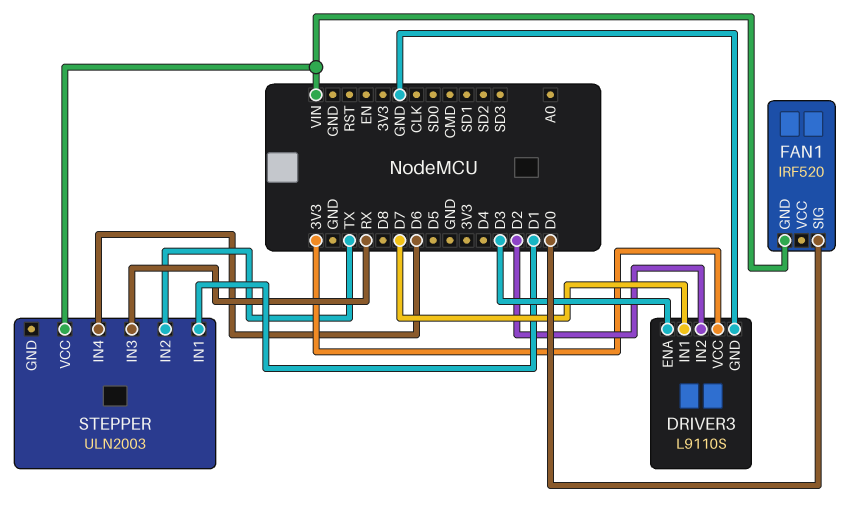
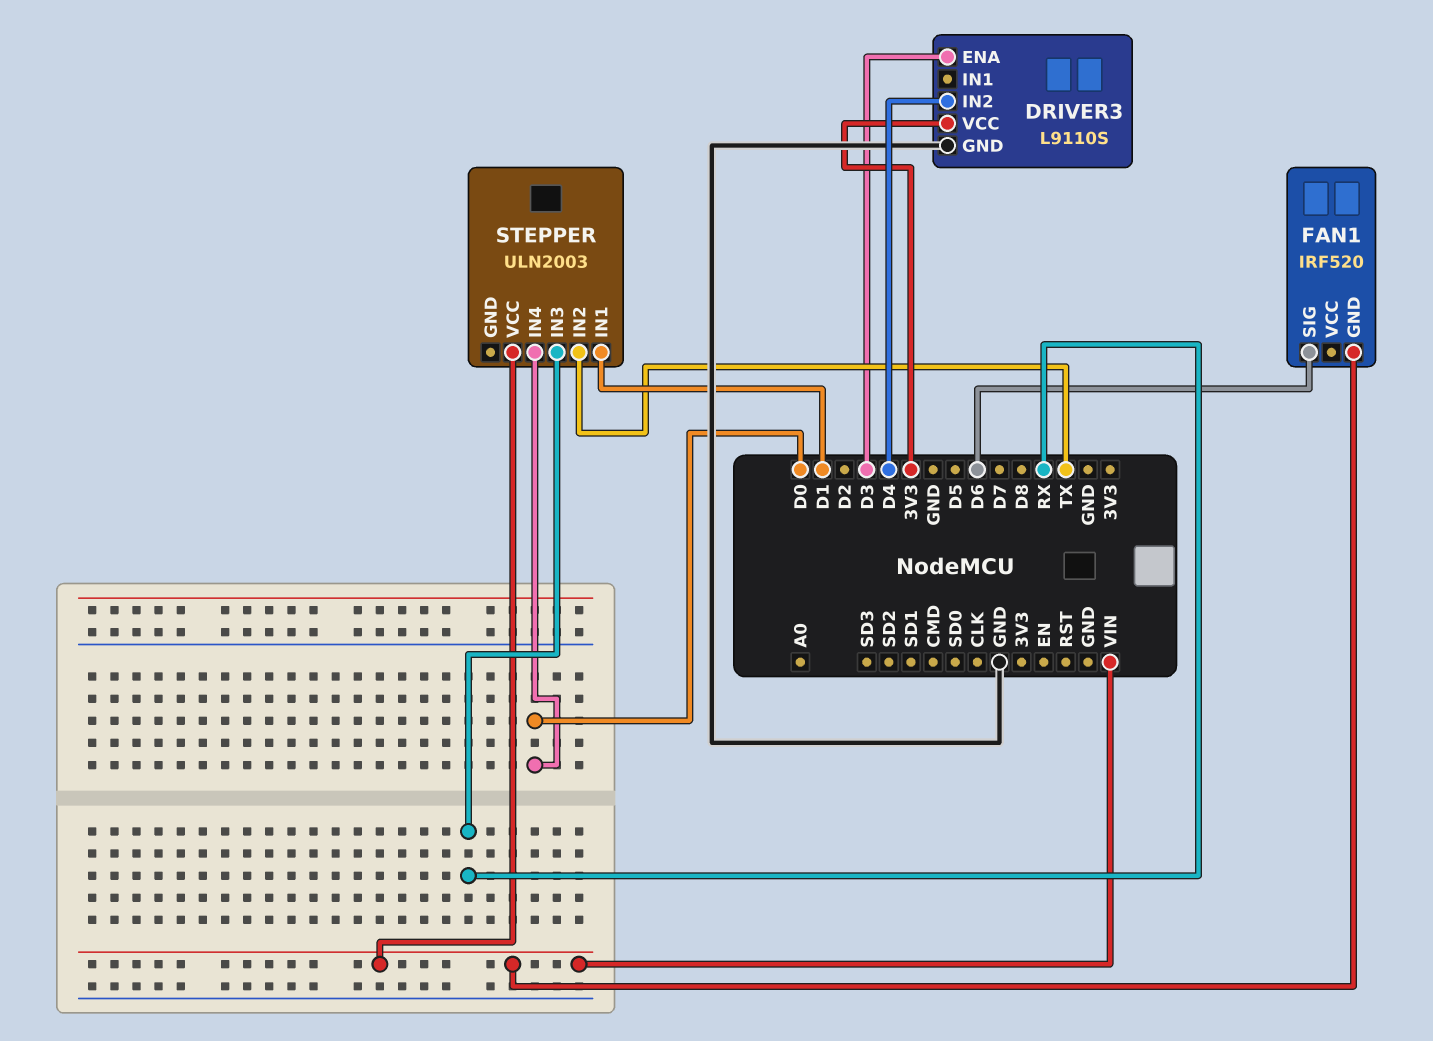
DRIVER3 pin IN1: D7 -> none
DRIVER3 pin IN2: D2 -> D4
FAN1 pin SIG: D0 -> D6
STEPPER pin IN4: D6 -> D0

